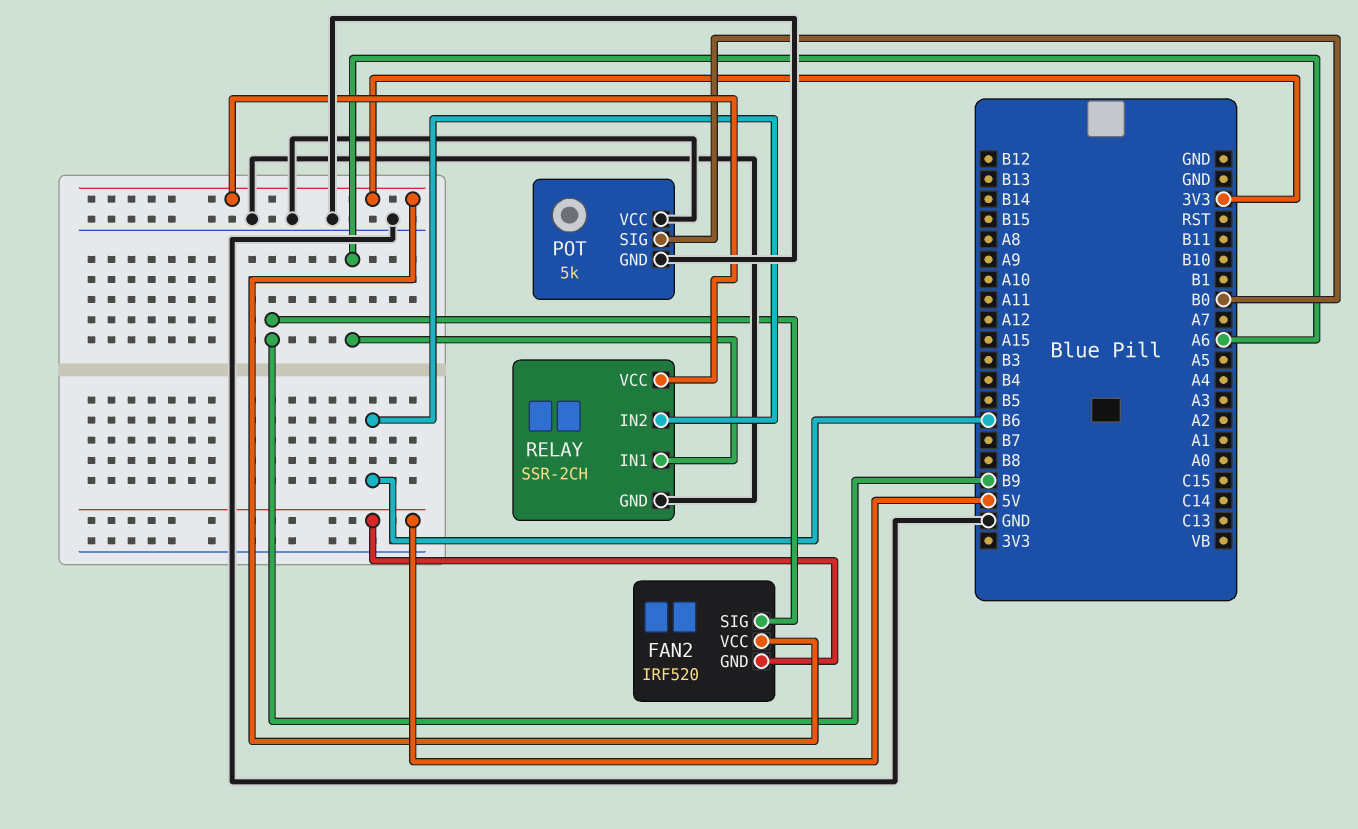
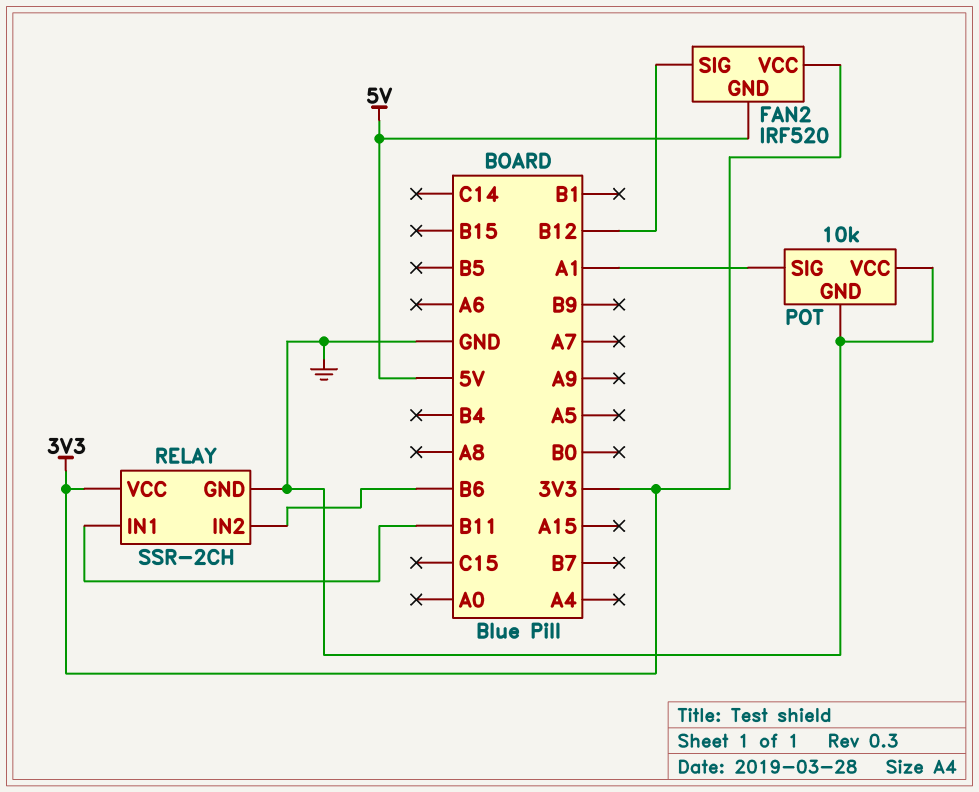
FAN2 pin SIG: B9 -> B12
POT: 5k -> 10k
POT pin SIG: B0 -> A1
RELAY pin IN1: A6 -> B11

